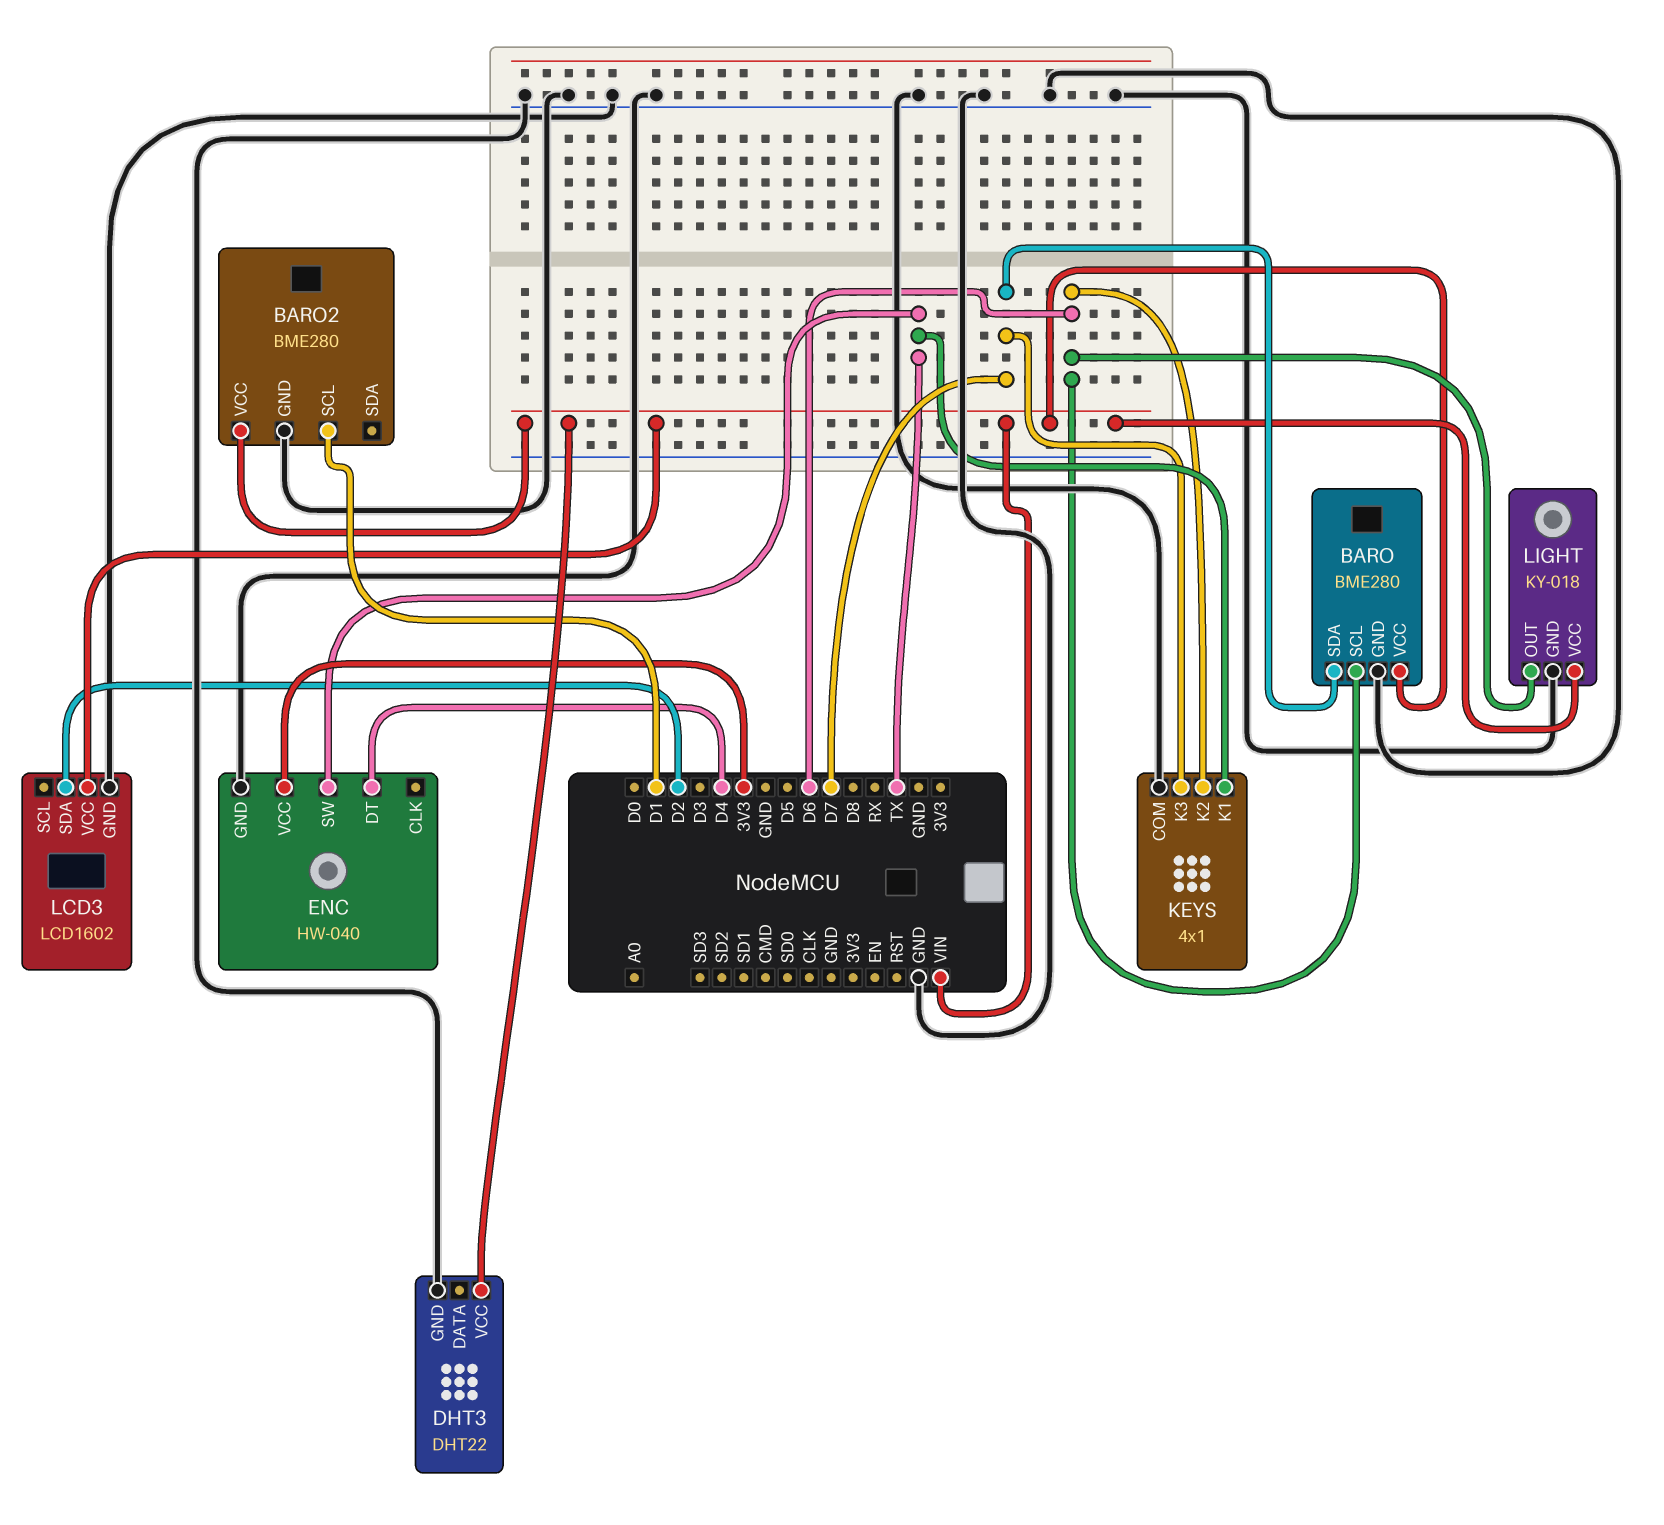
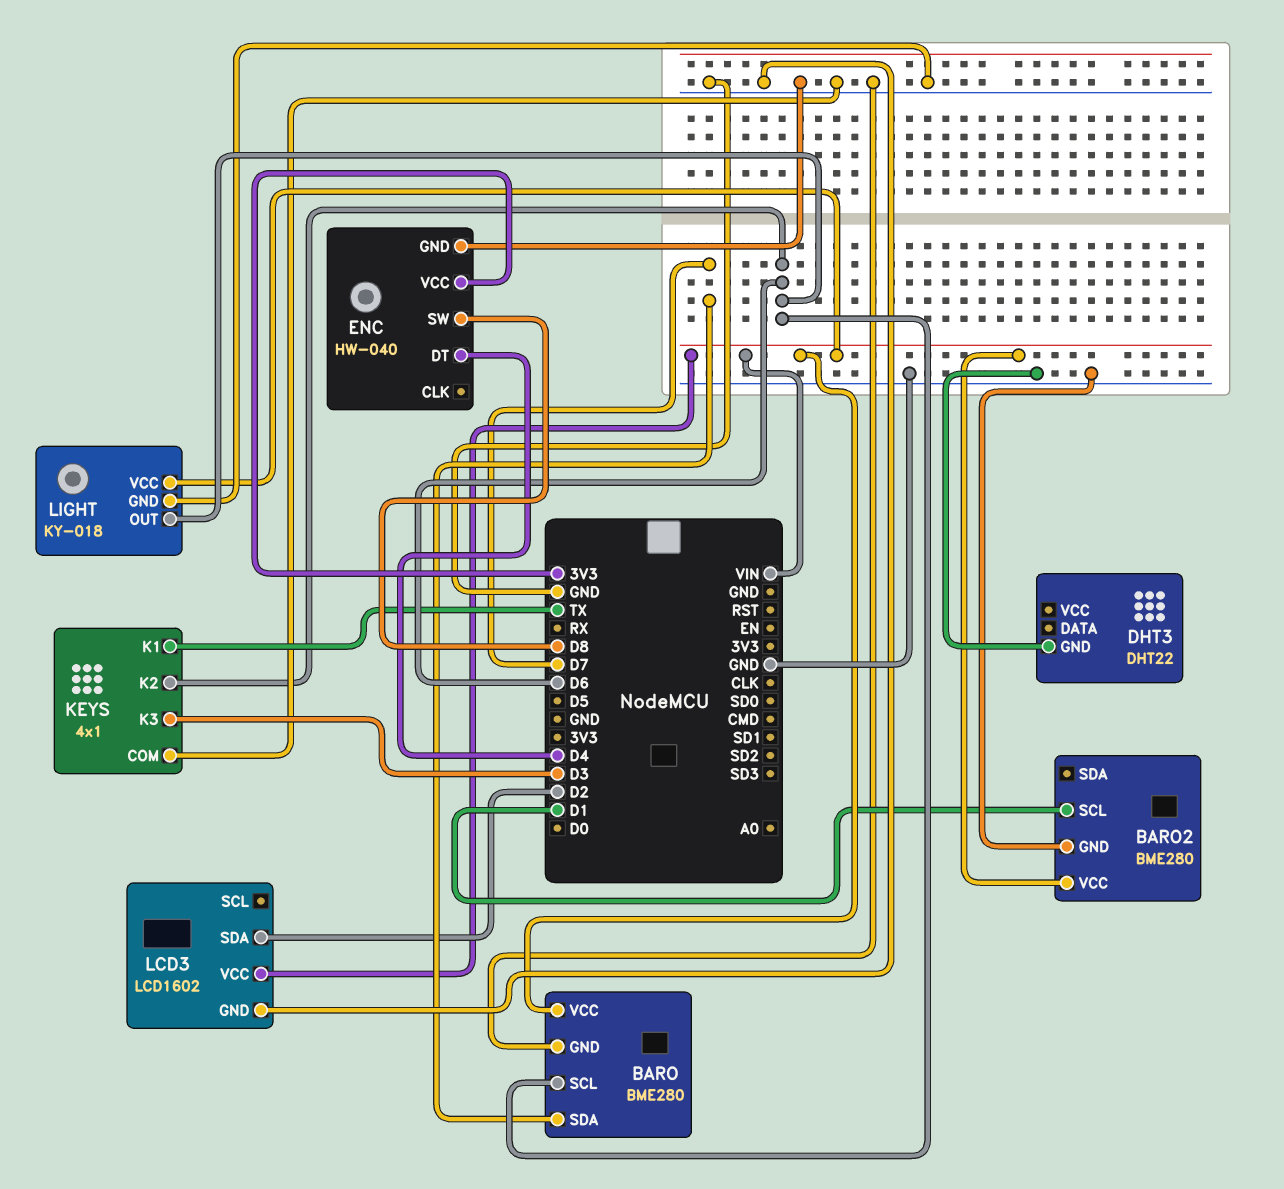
DHT3 pin VCC: VIN -> none
ENC pin SW: TX -> D8
KEYS pin K3: D7 -> D3

